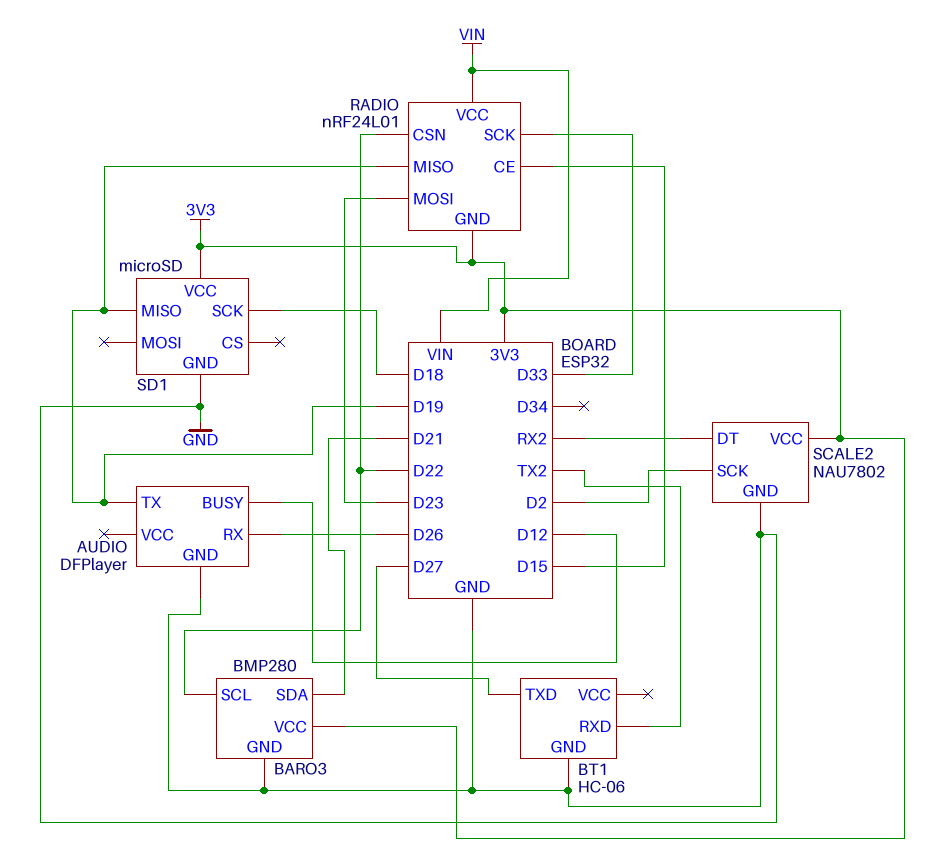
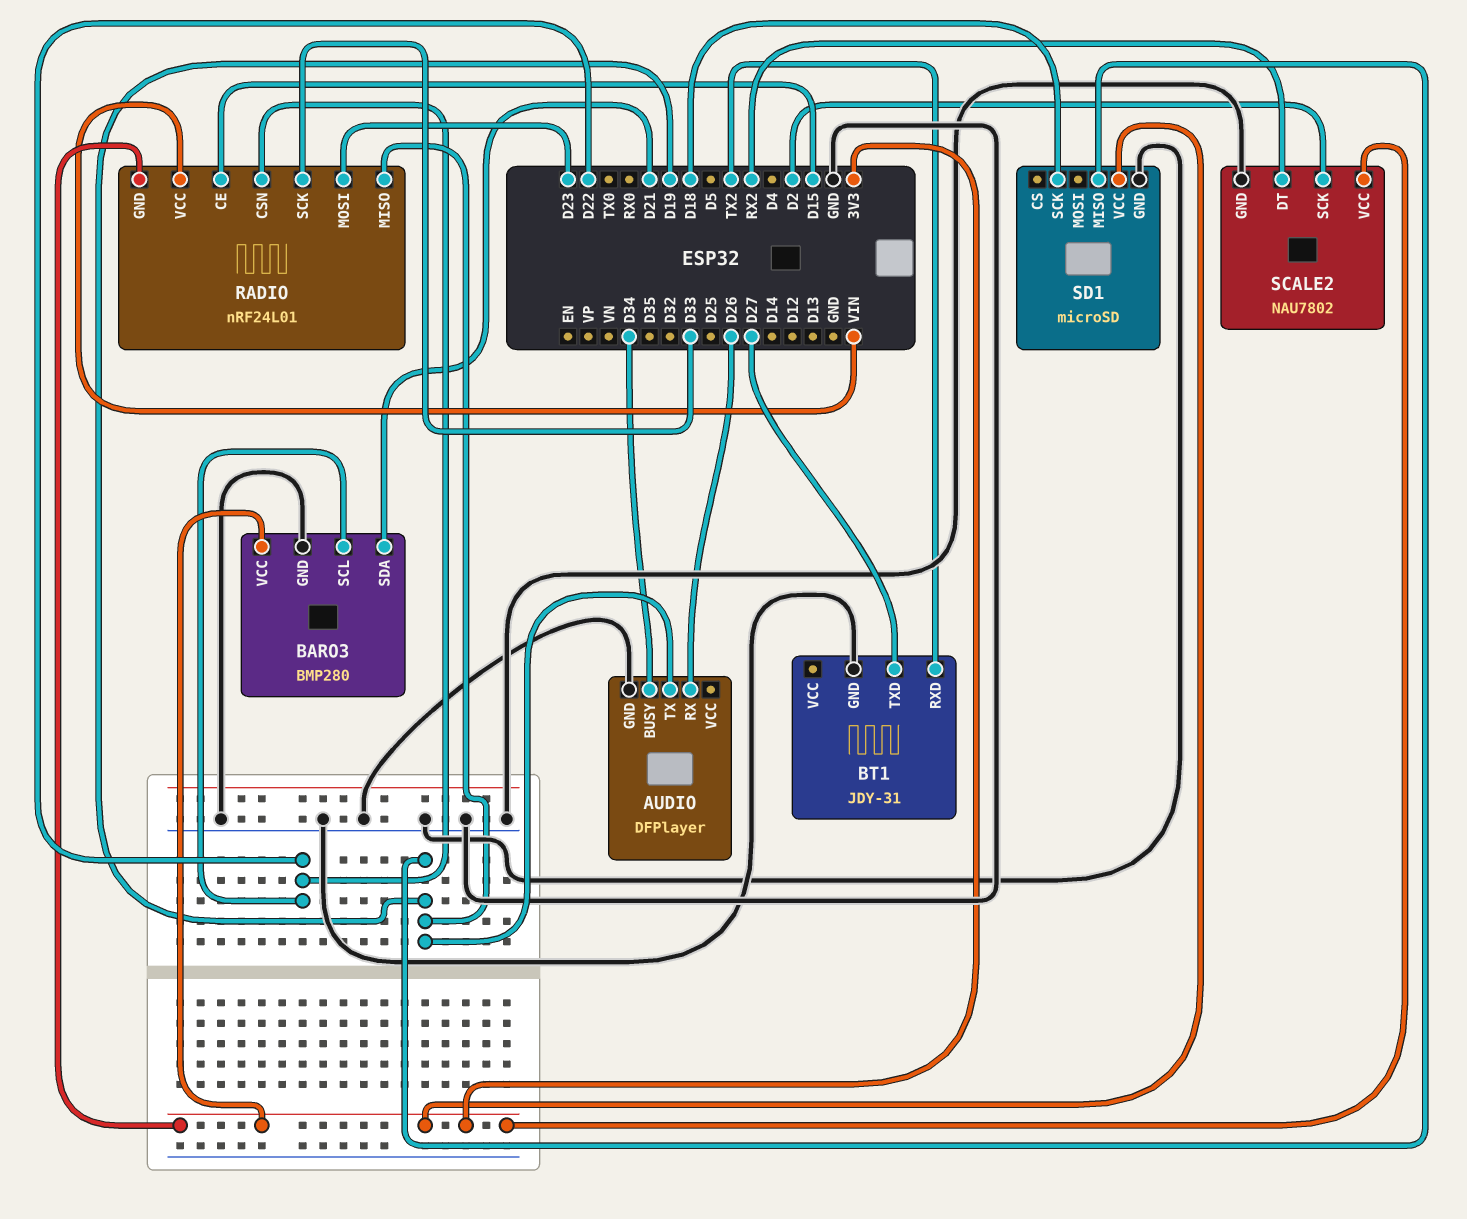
AUDIO pin BUSY: D12 -> D34
BT1: HC-06 -> JDY-31

